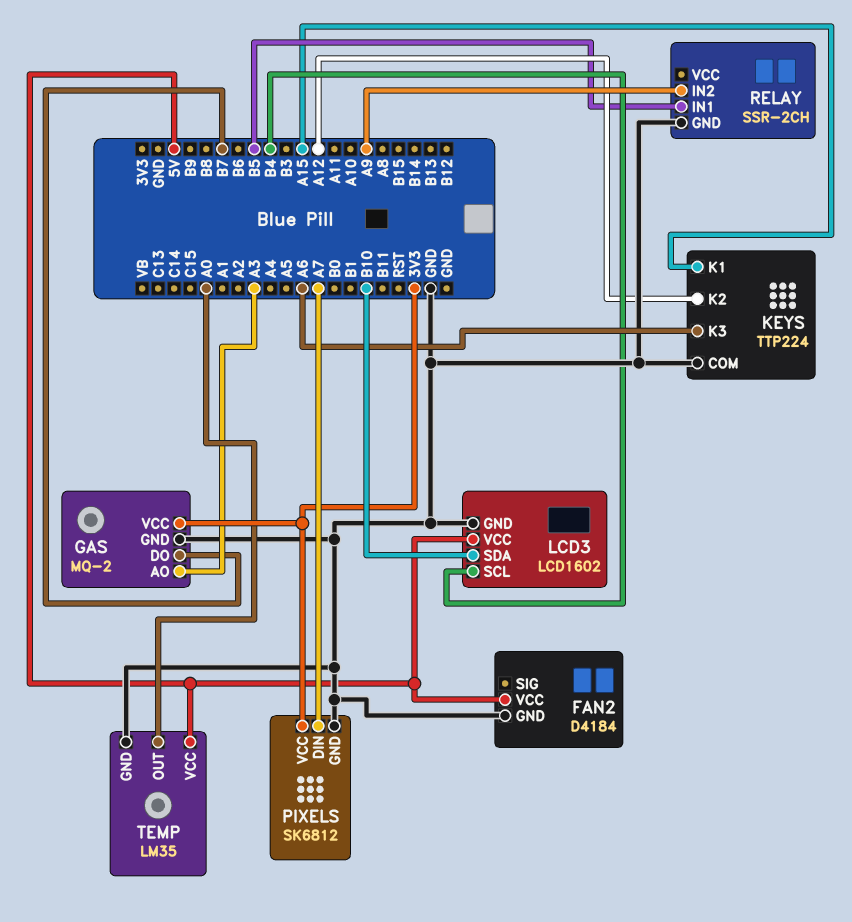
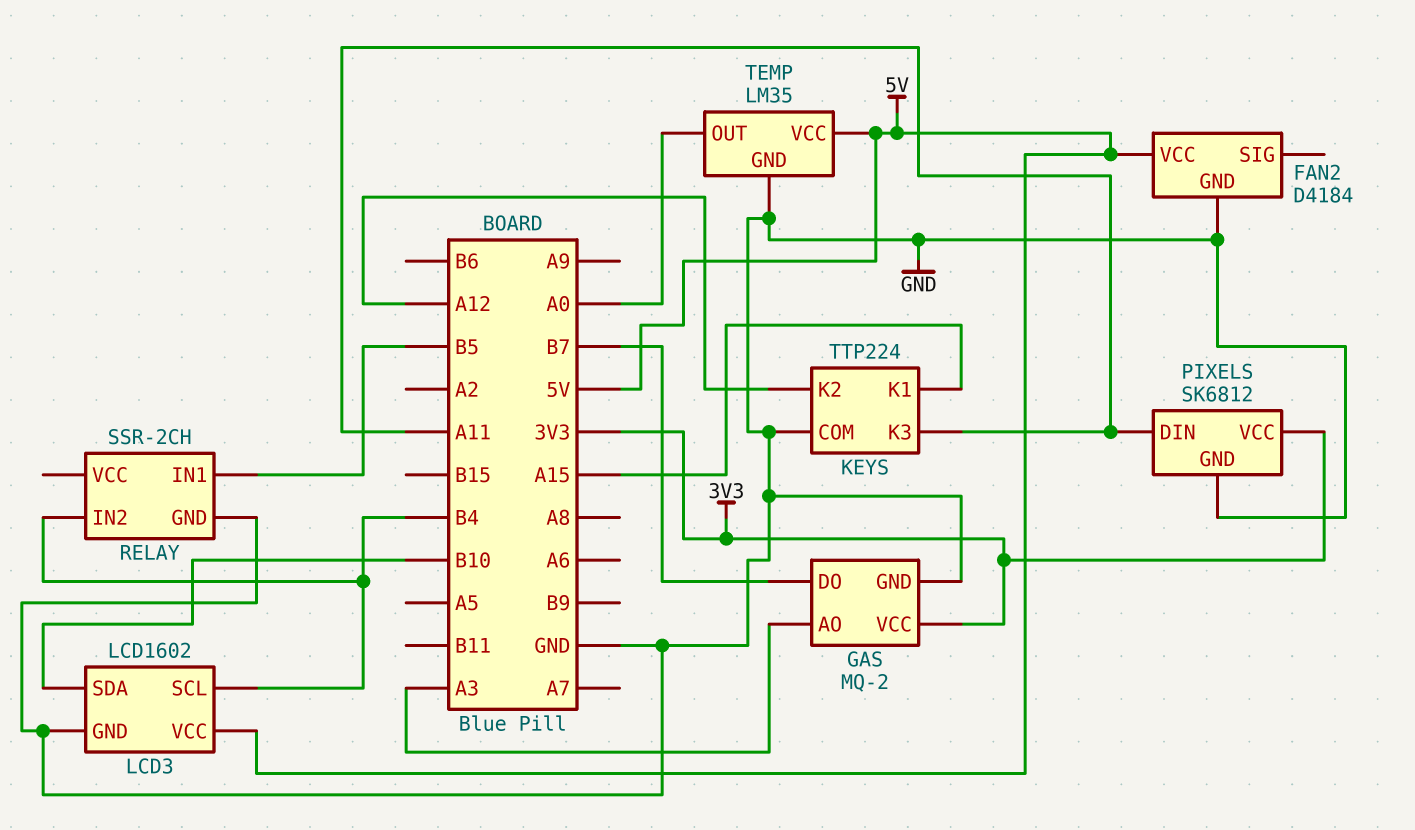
KEYS pin K3: A6 -> A11
PIXELS pin DIN: A7 -> A11
RELAY pin IN2: A9 -> B4

